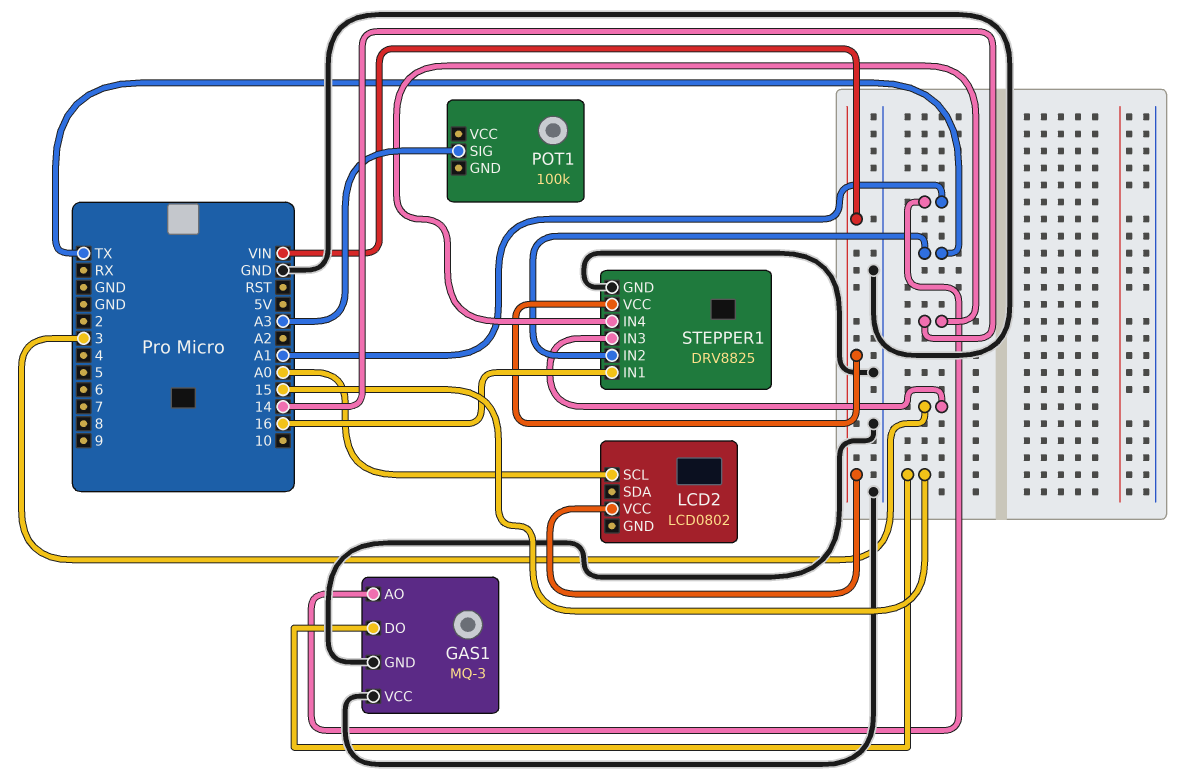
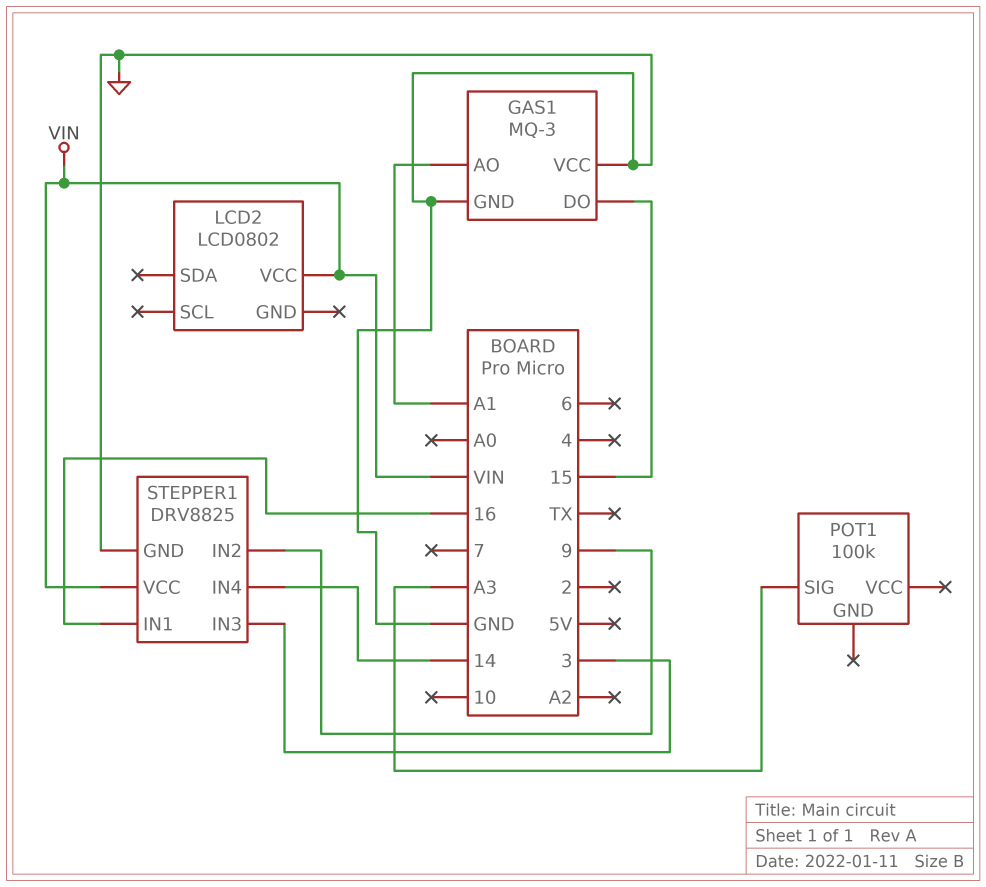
LCD2 pin SCL: A0 -> none
STEPPER1 pin IN2: TX -> 9

